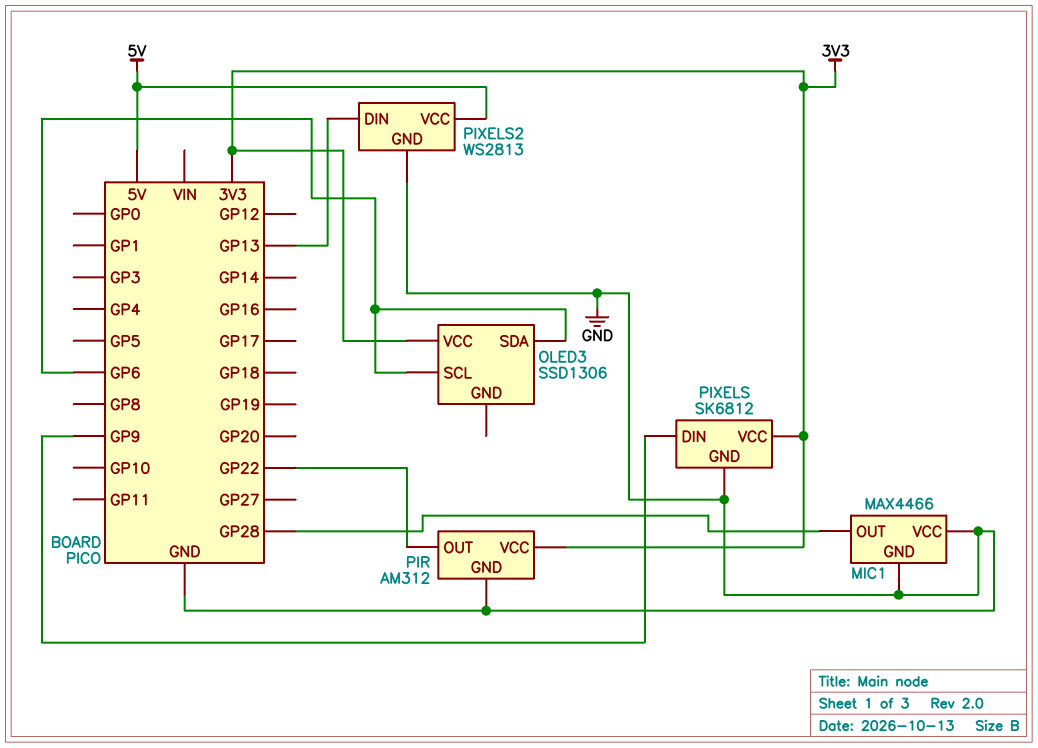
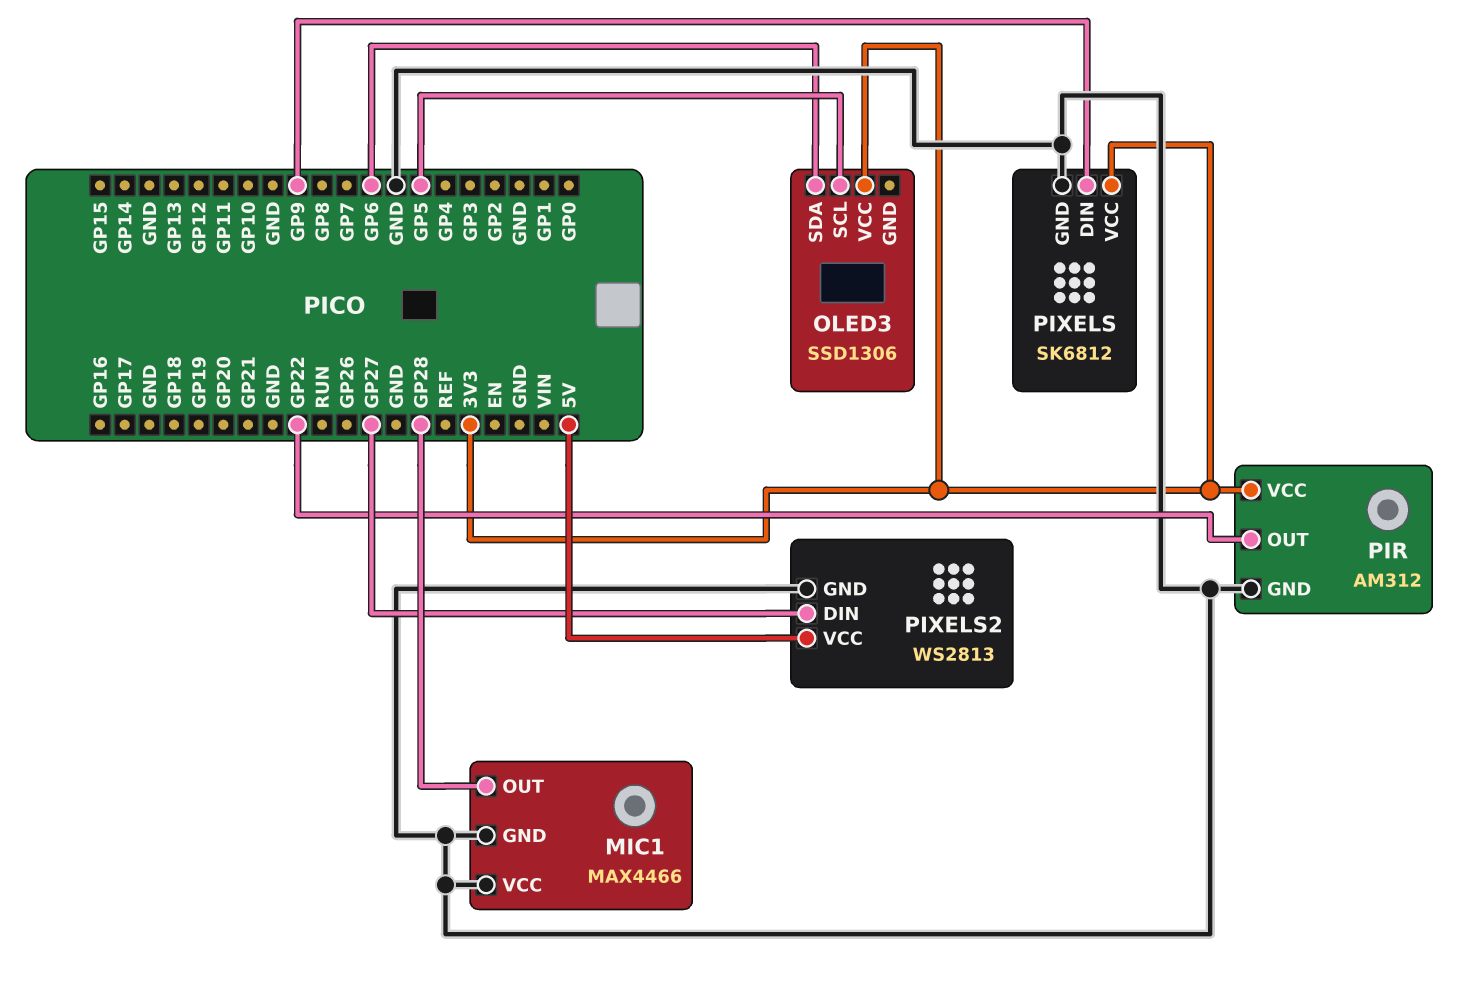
OLED3 pin SCL: GP6 -> GP5
PIXELS2 pin DIN: GP13 -> GP27

